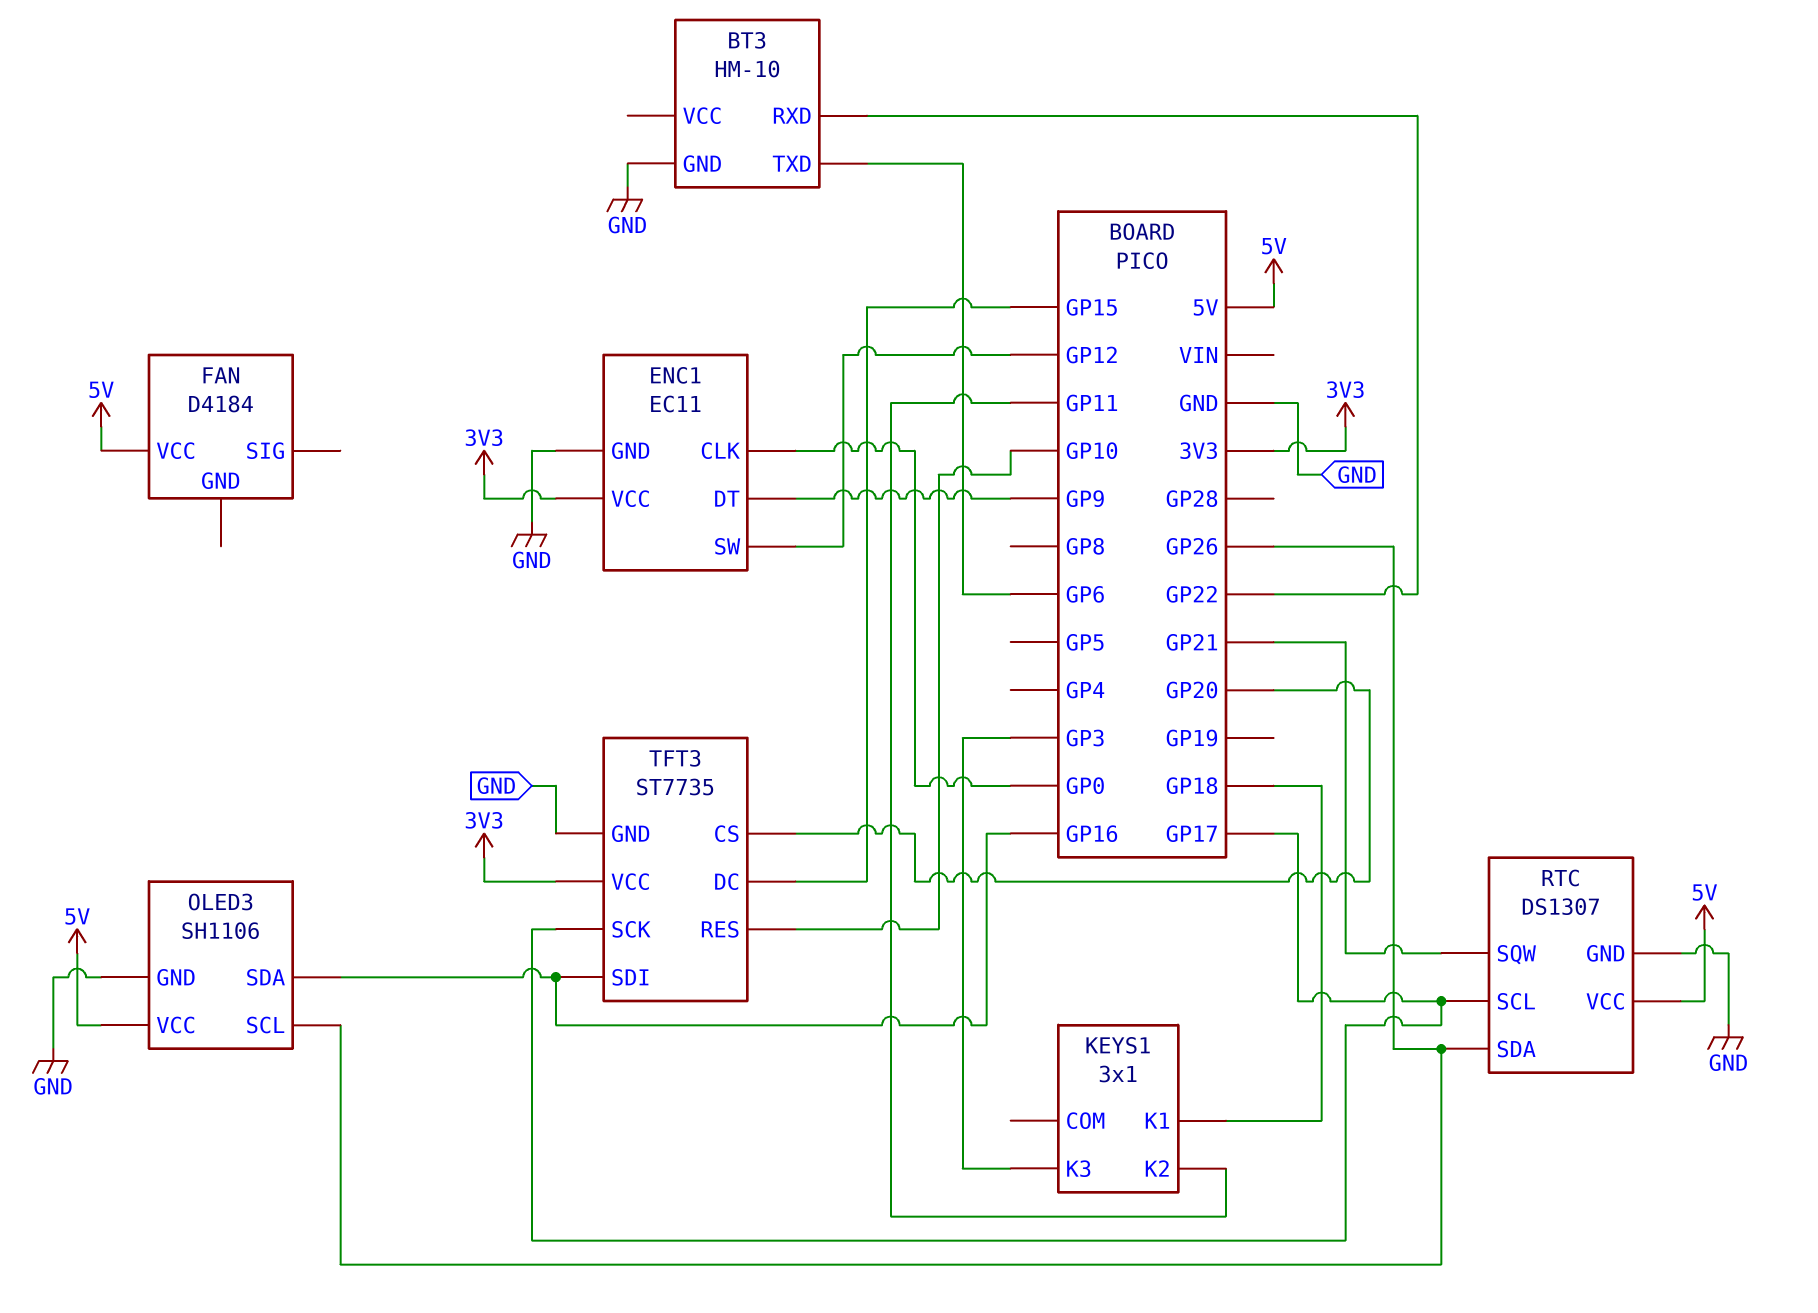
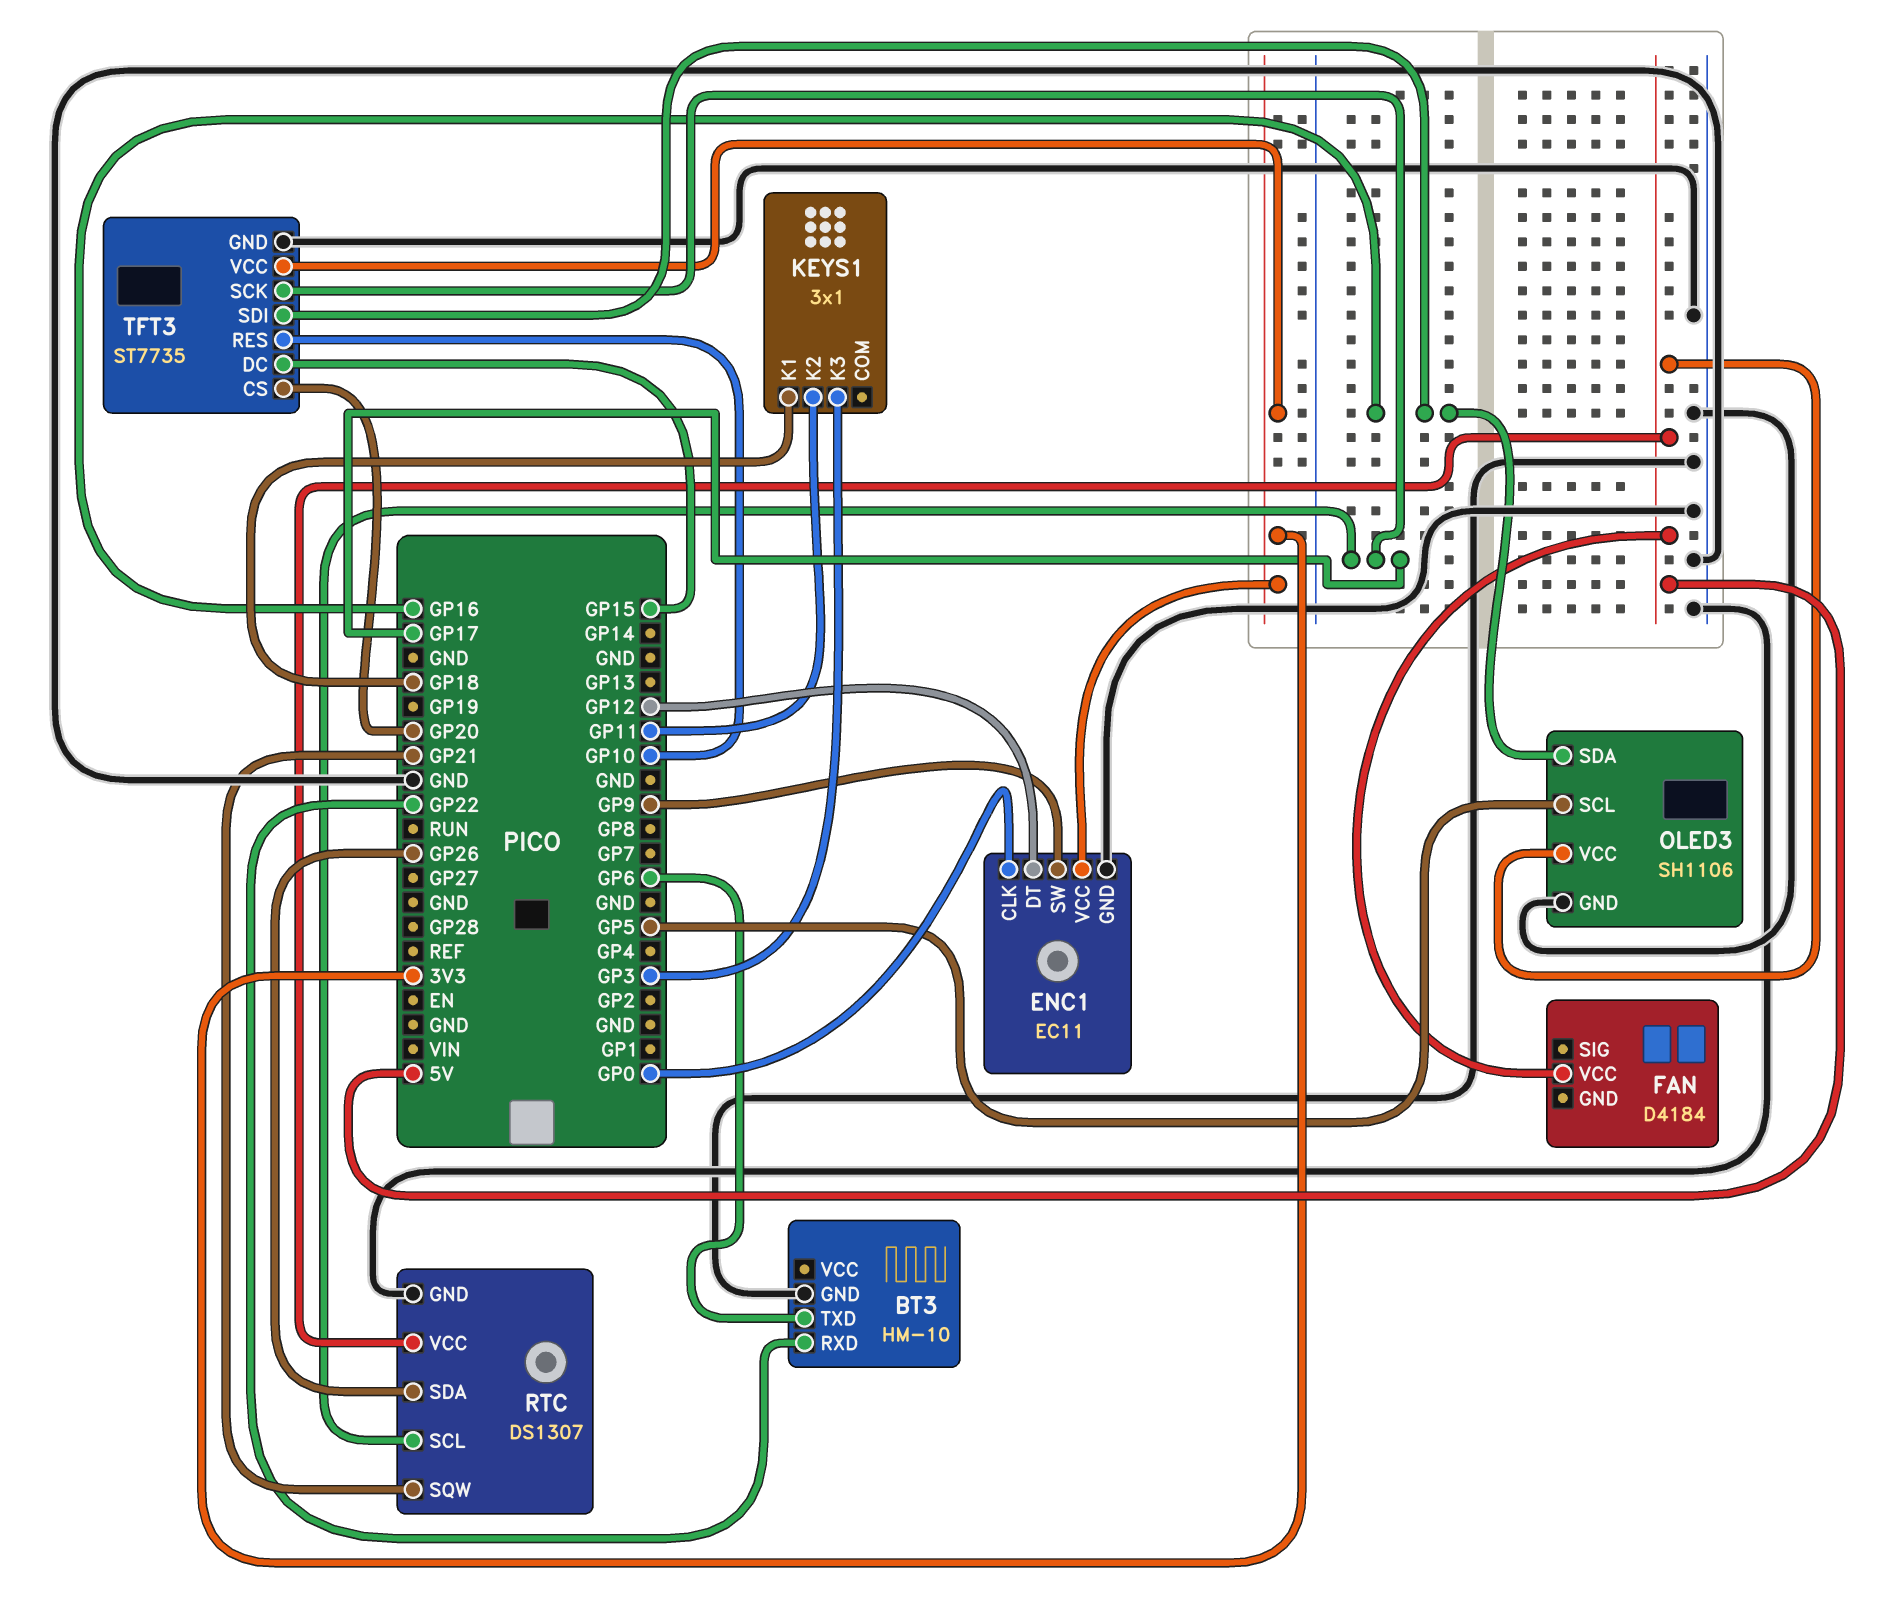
ENC1 pin DT: GP9 -> GP12
ENC1 pin SW: GP12 -> GP9
OLED3 pin SCL: GP26 -> GP5

